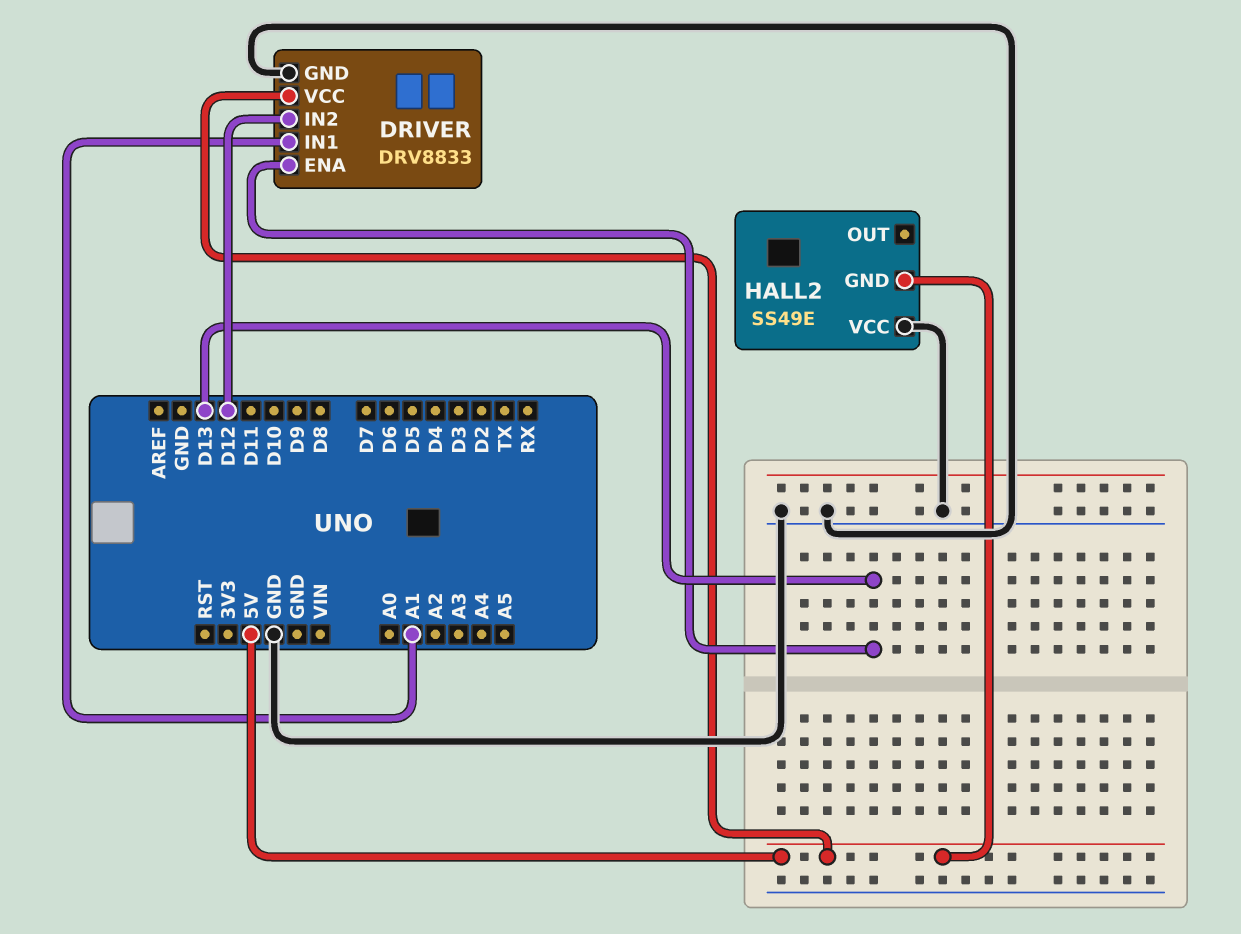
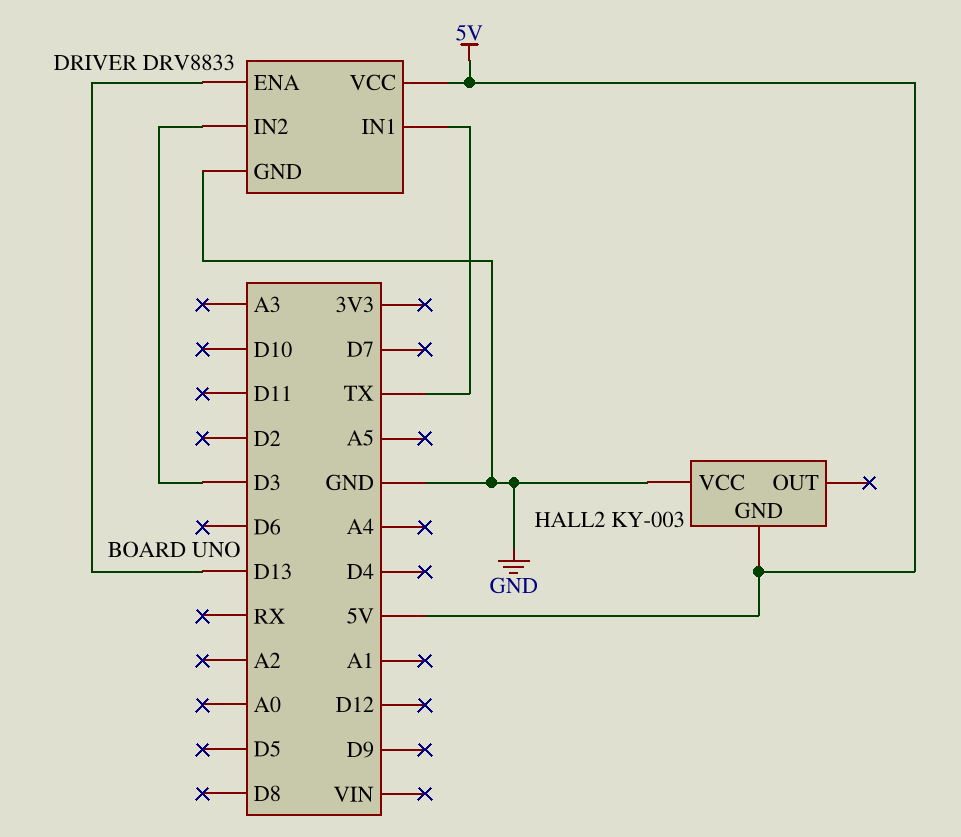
DRIVER pin IN1: A1 -> TX
DRIVER pin IN2: D12 -> D3
HALL2: SS49E -> KY-003

